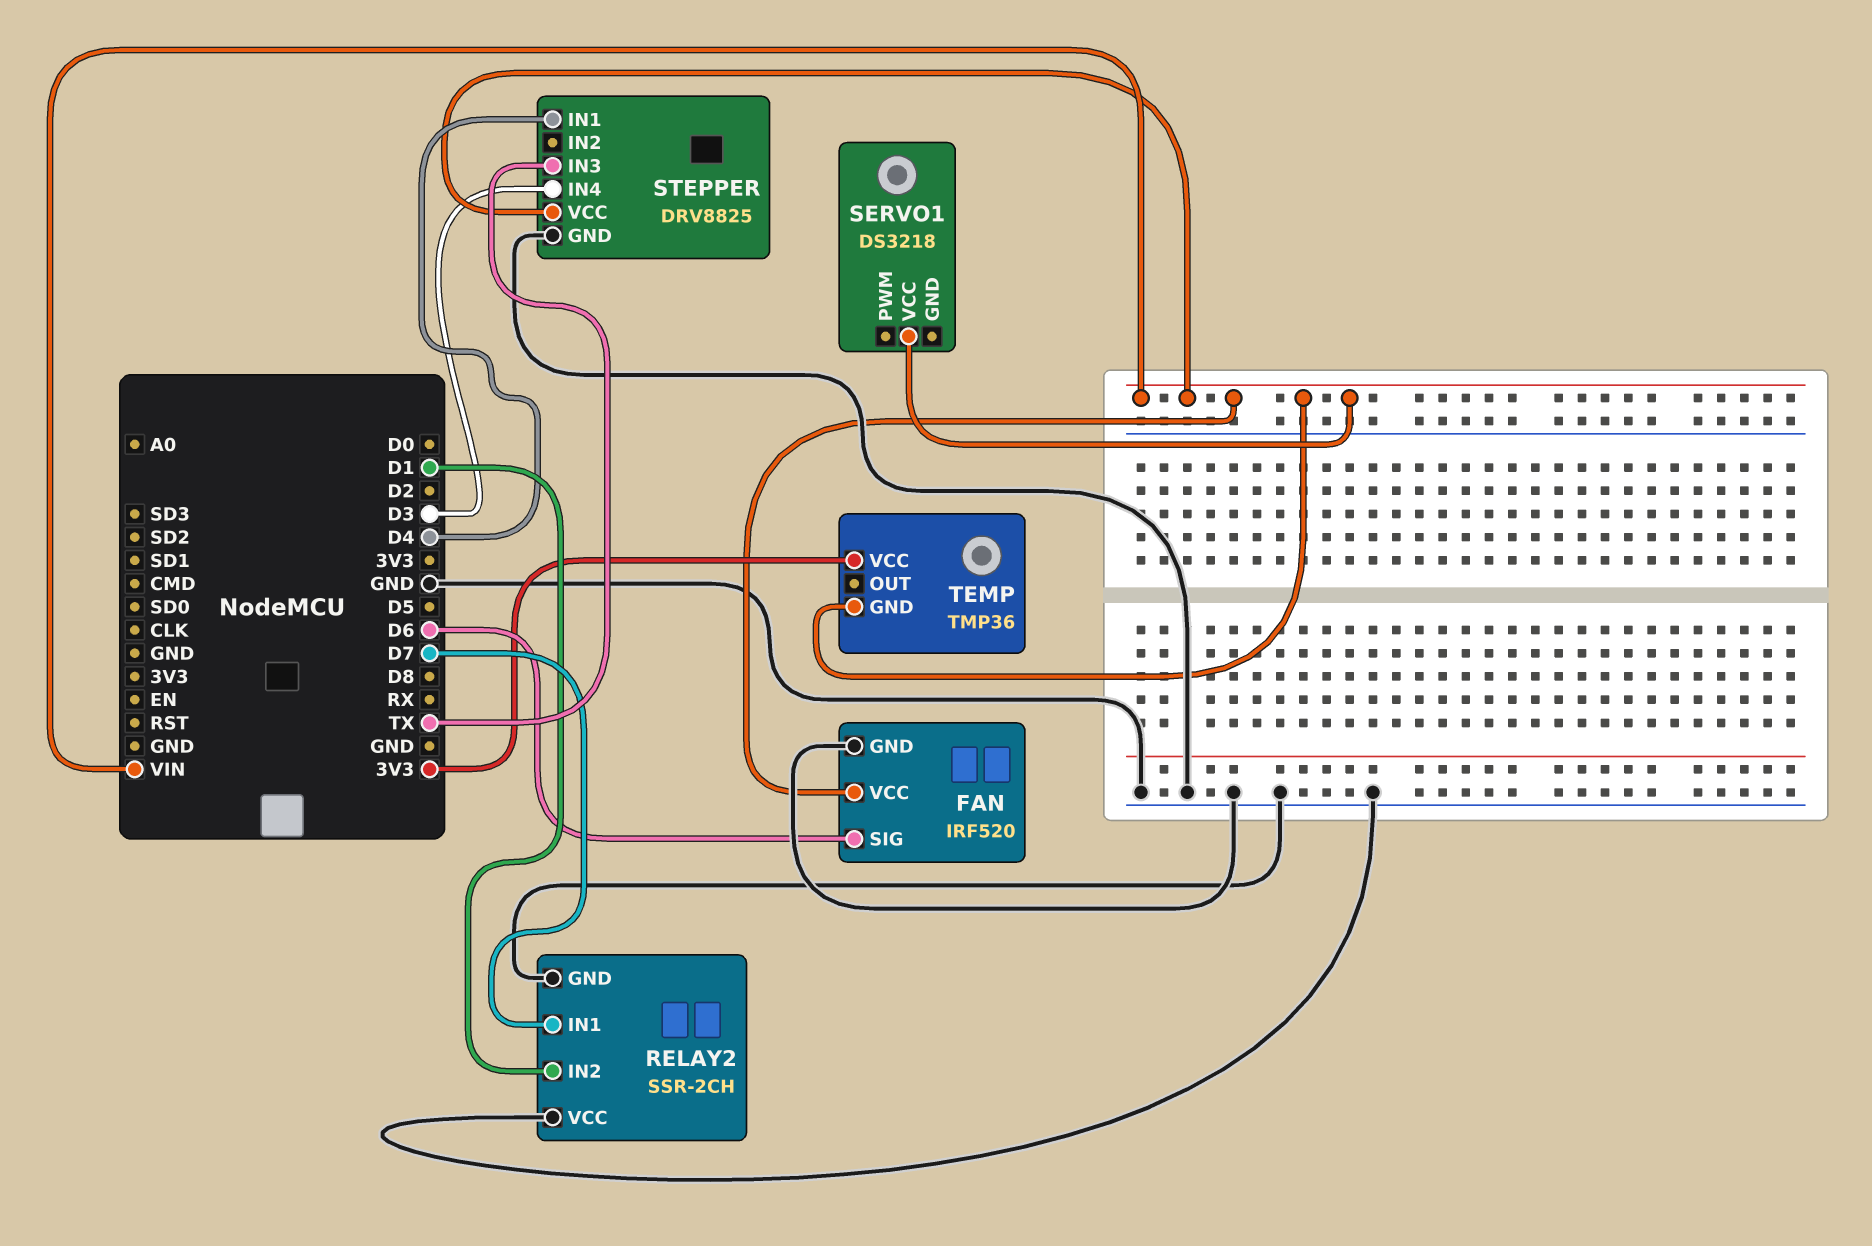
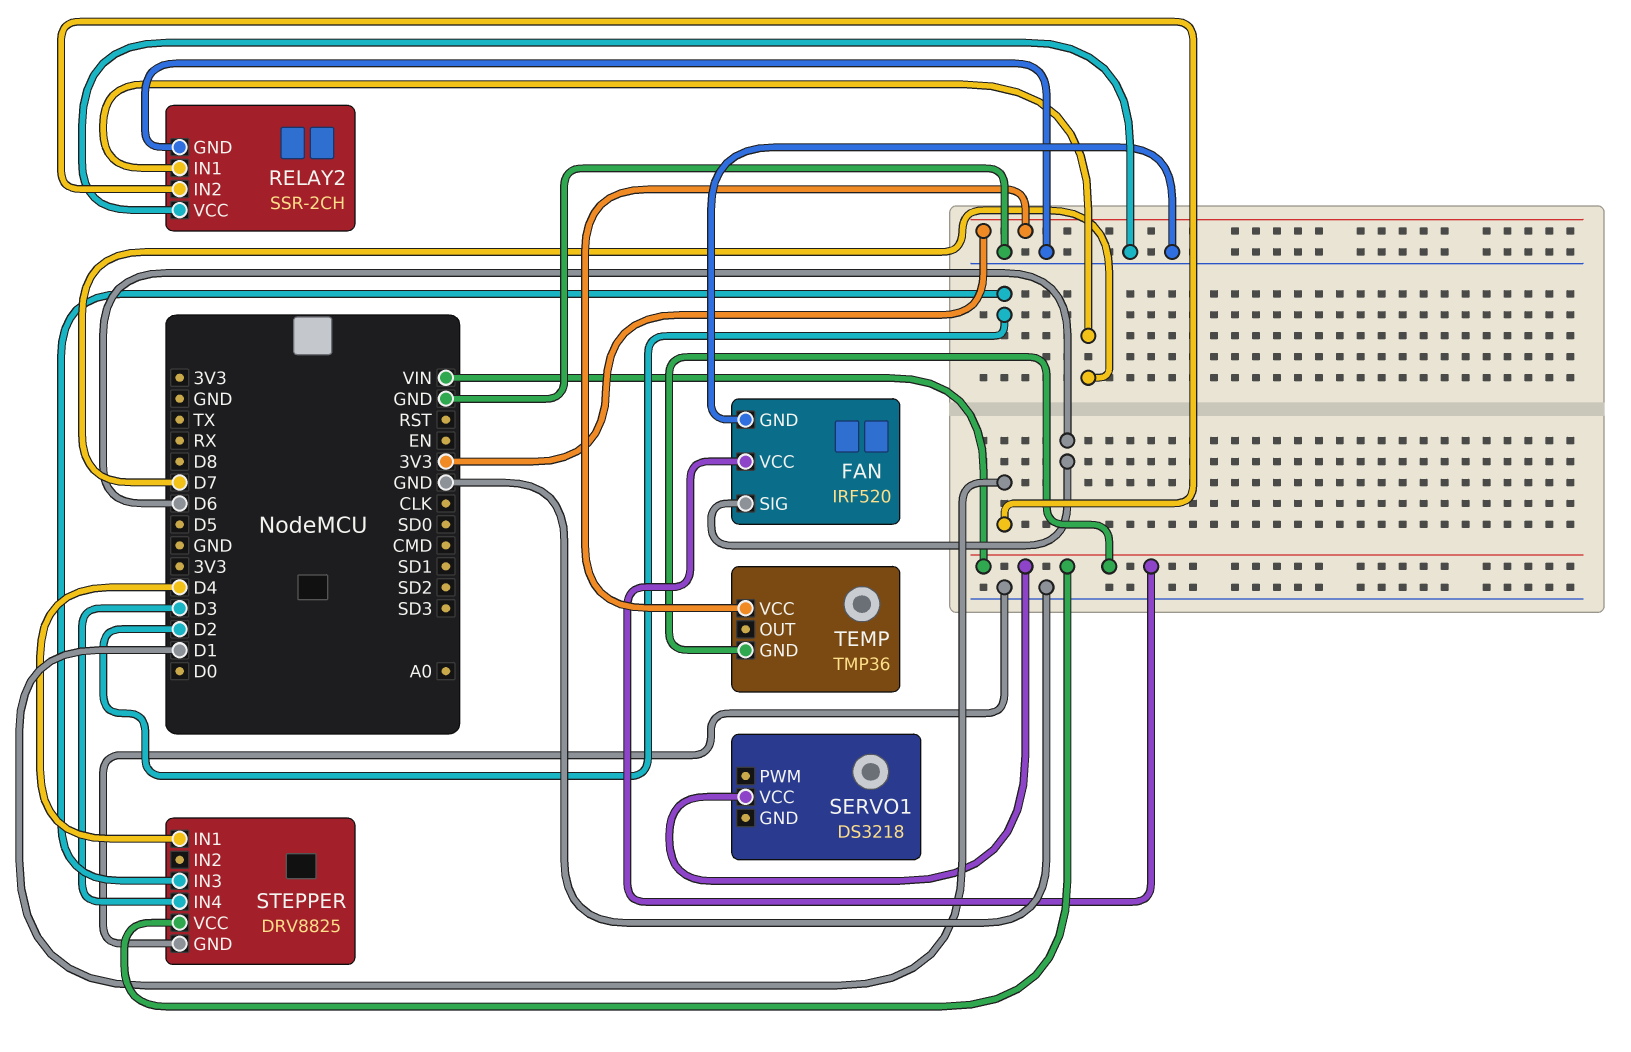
STEPPER pin IN3: TX -> D2

